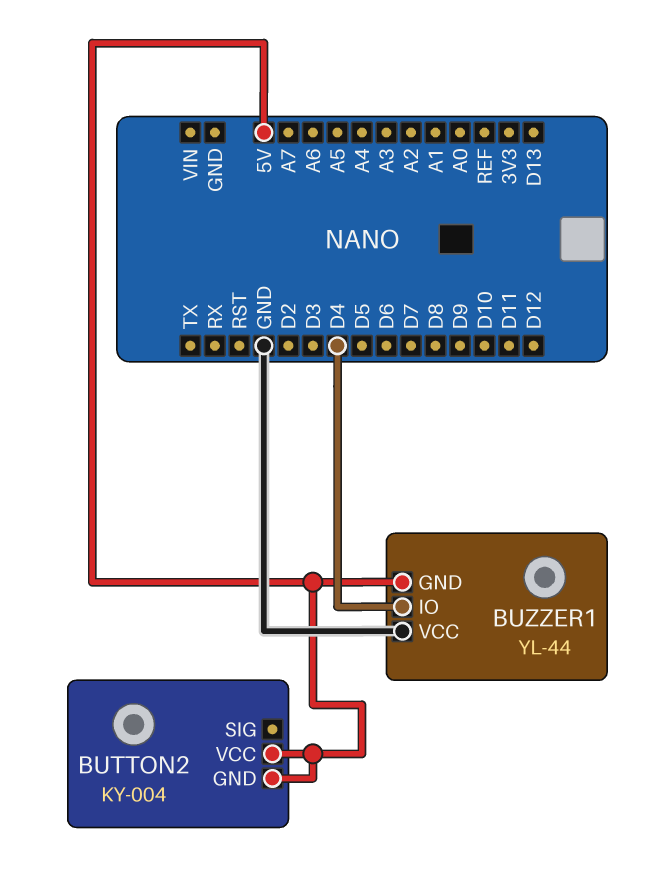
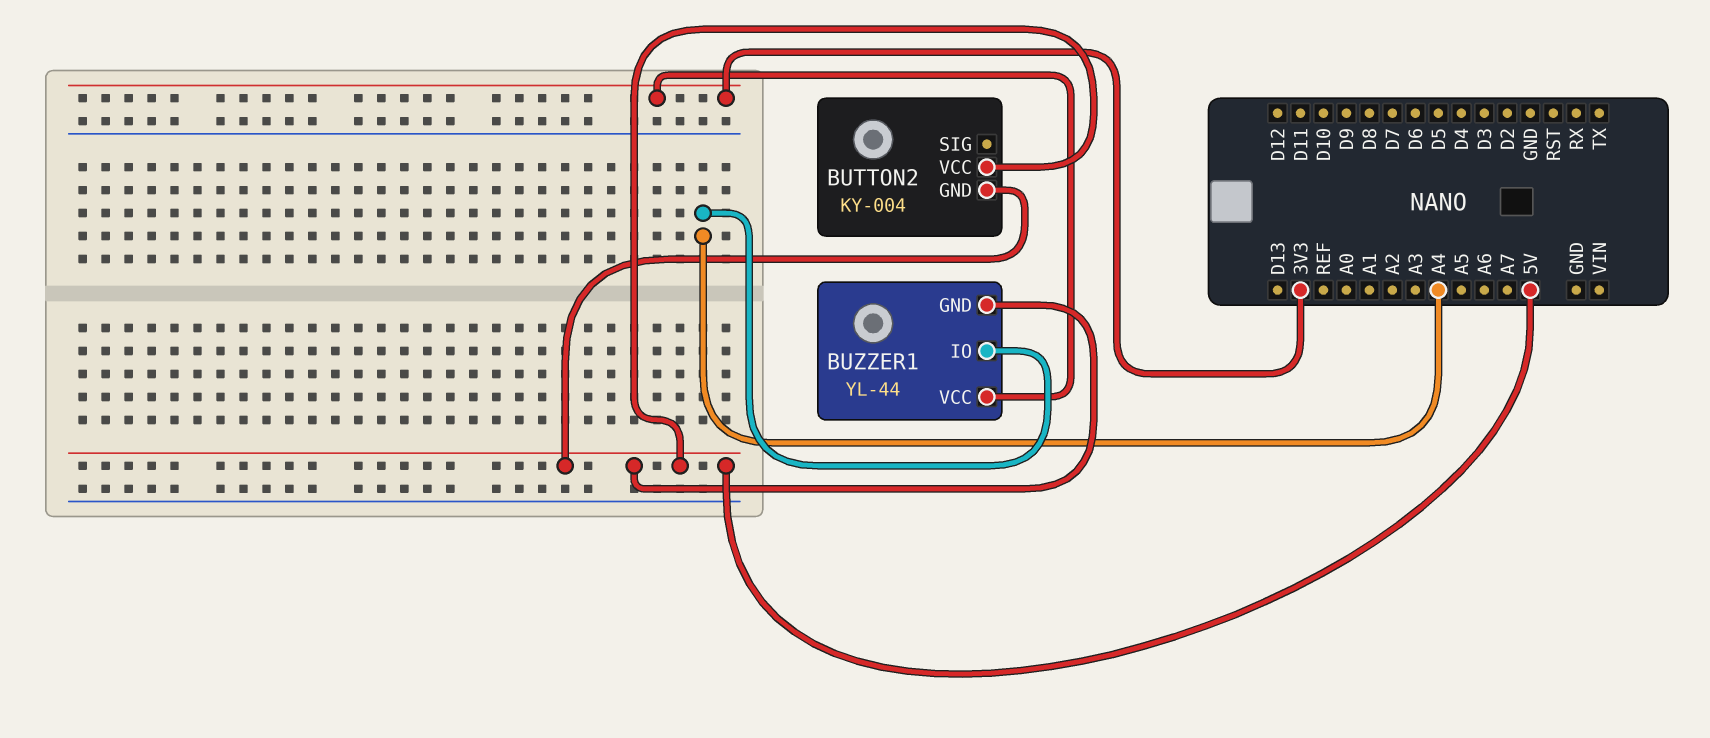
BUZZER1 pin IO: D4 -> A4
BUZZER1 pin VCC: GND -> 3V3

